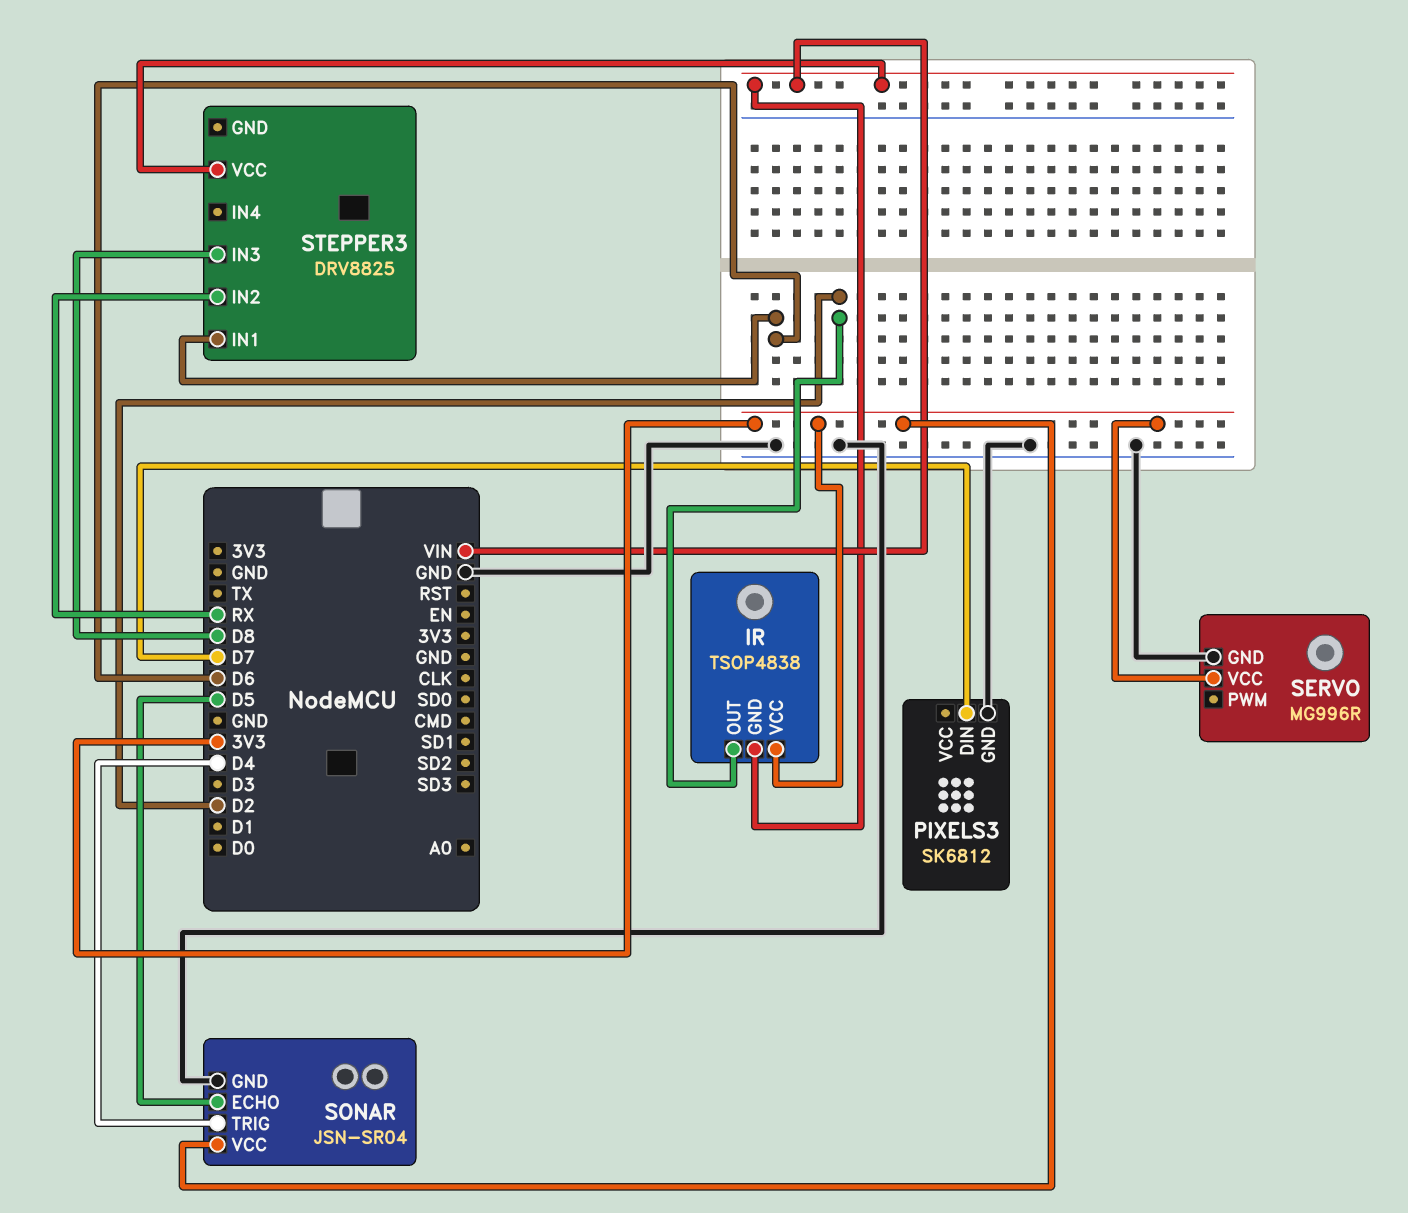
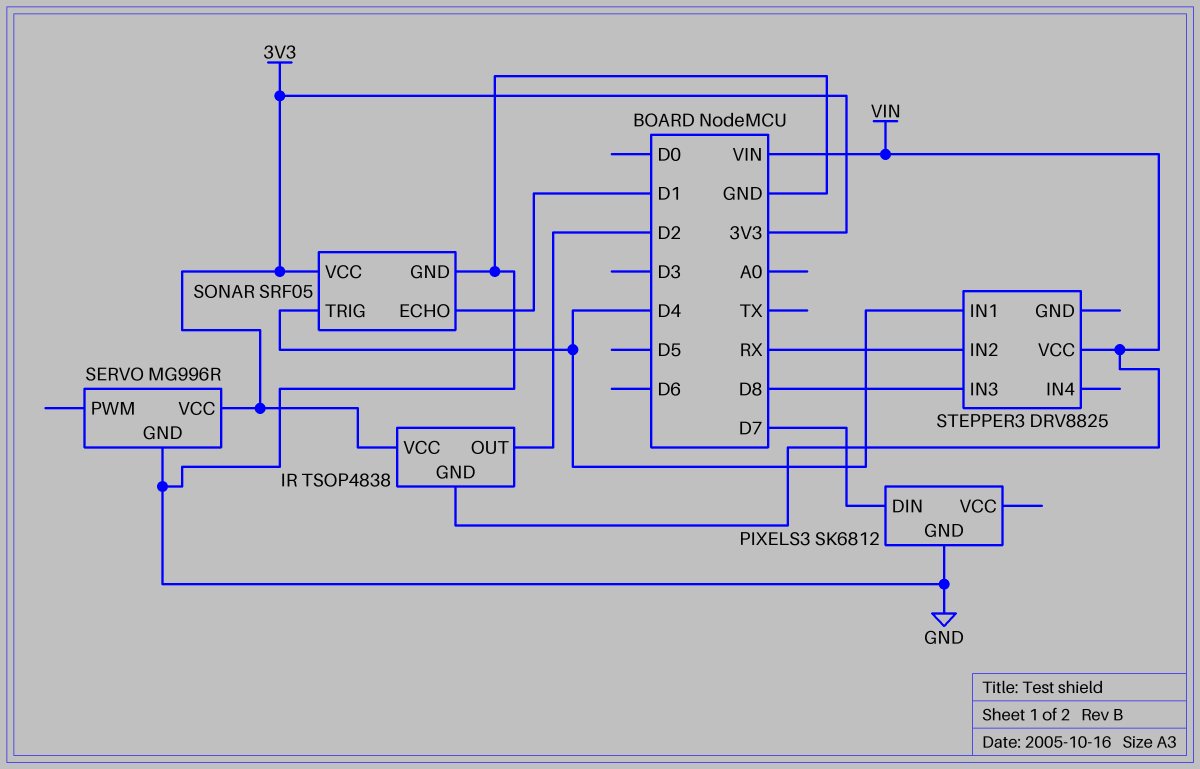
SONAR: JSN-SR04 -> SRF05
SONAR pin ECHO: D5 -> D1
STEPPER3 pin IN1: D6 -> D4

